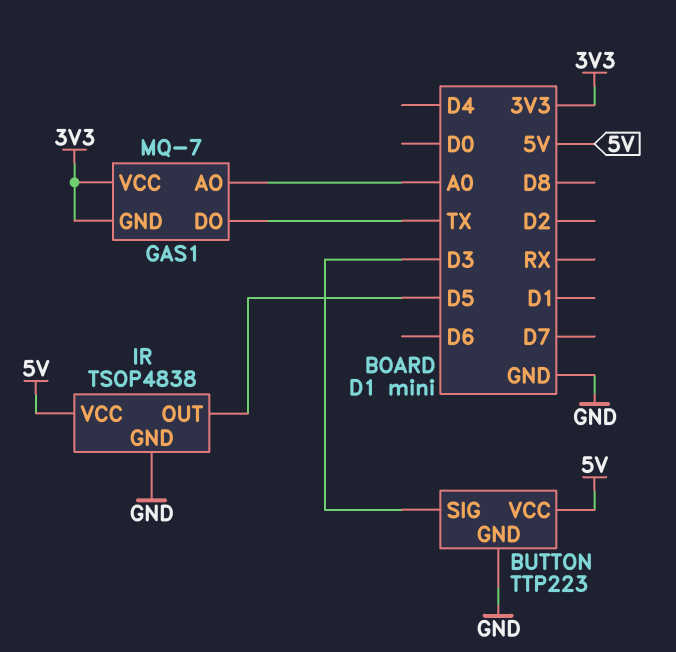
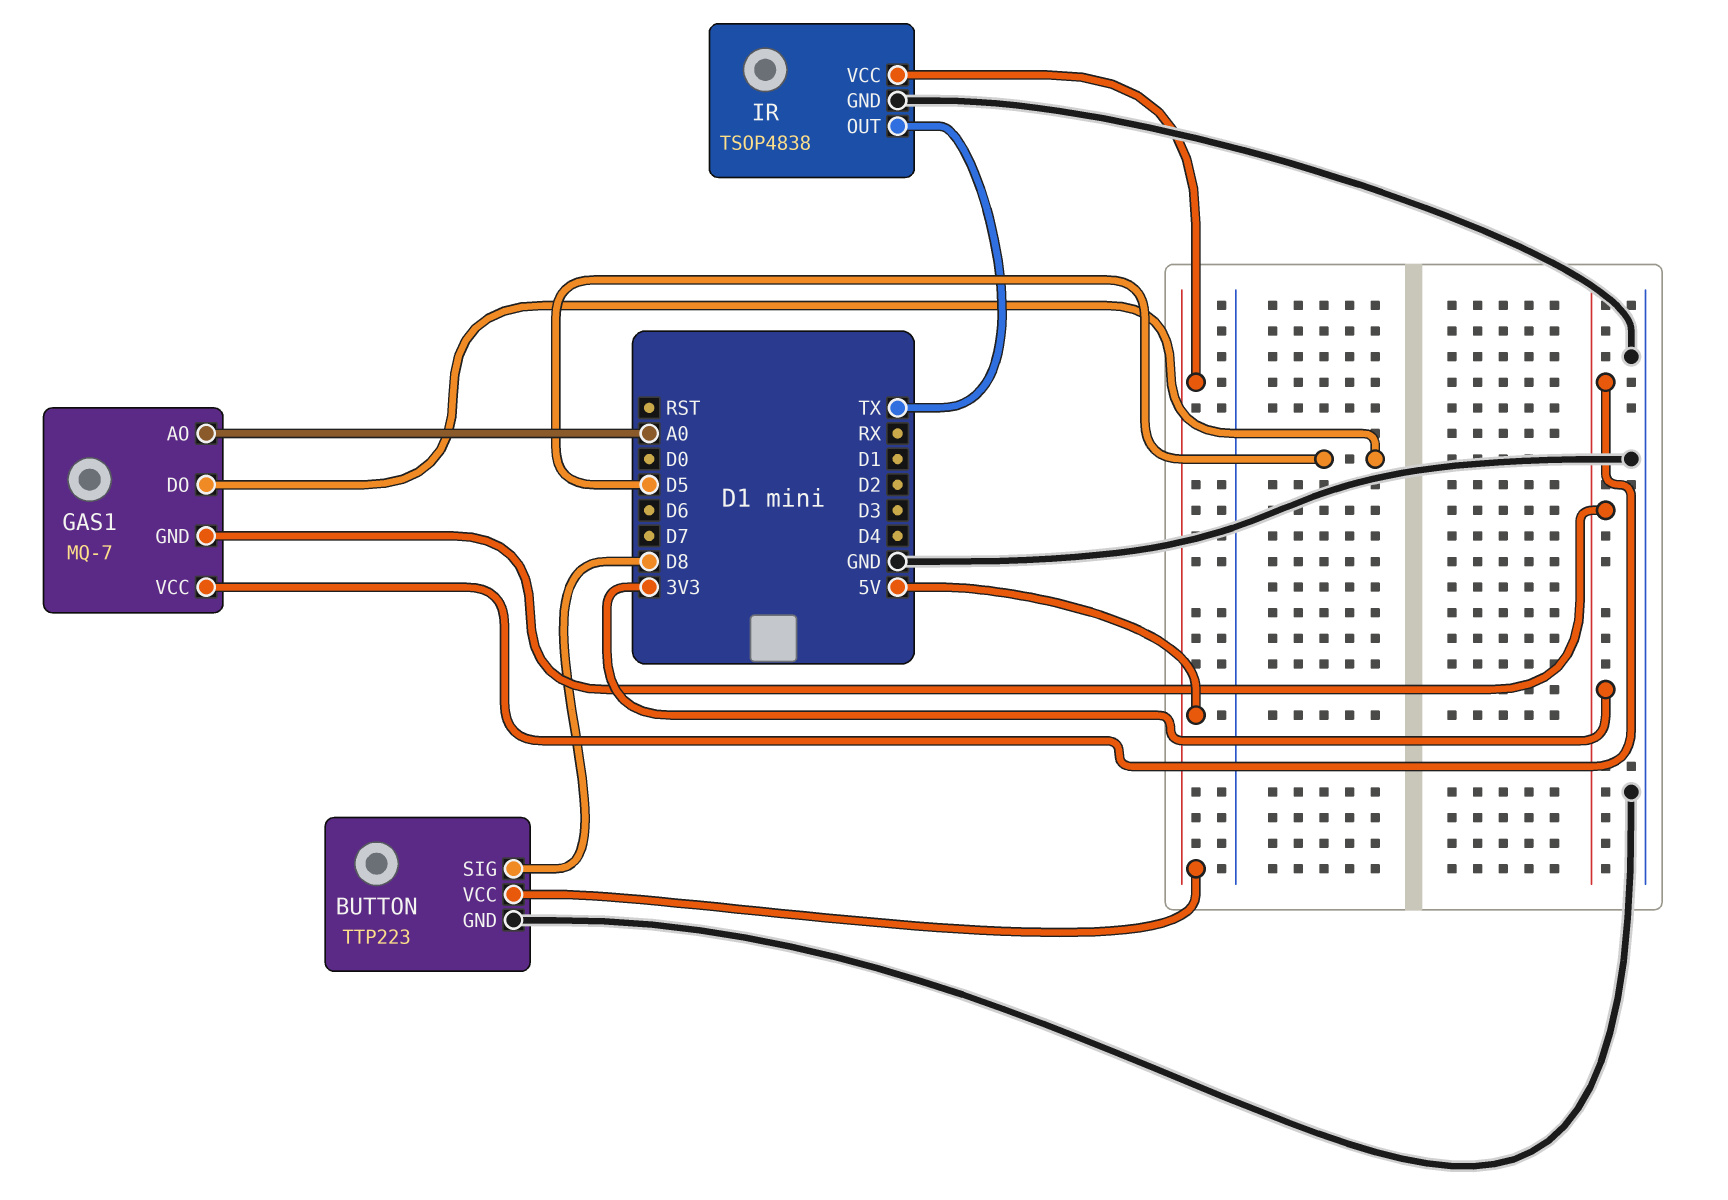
BUTTON pin SIG: D3 -> D8
GAS1 pin DO: TX -> D5
IR pin OUT: D5 -> TX

